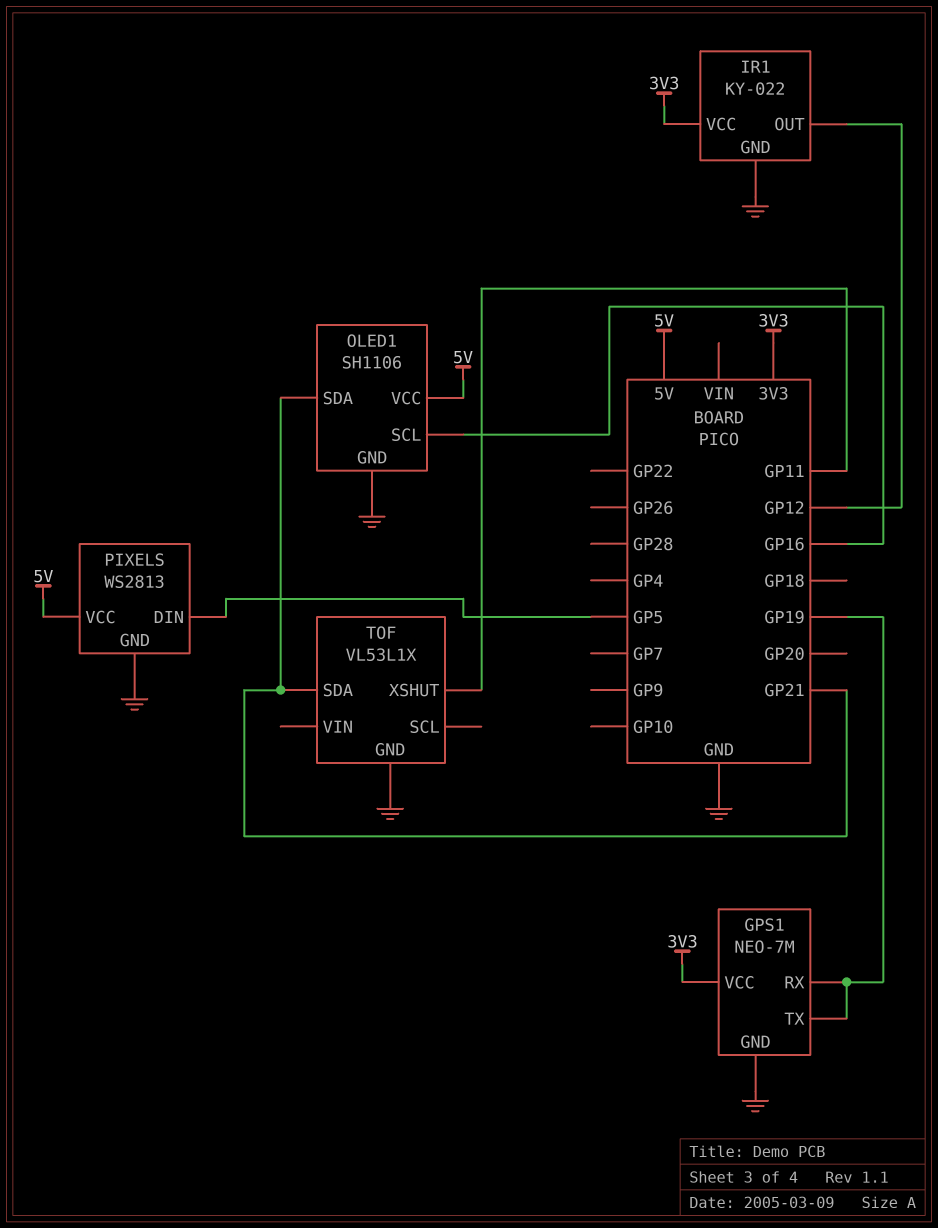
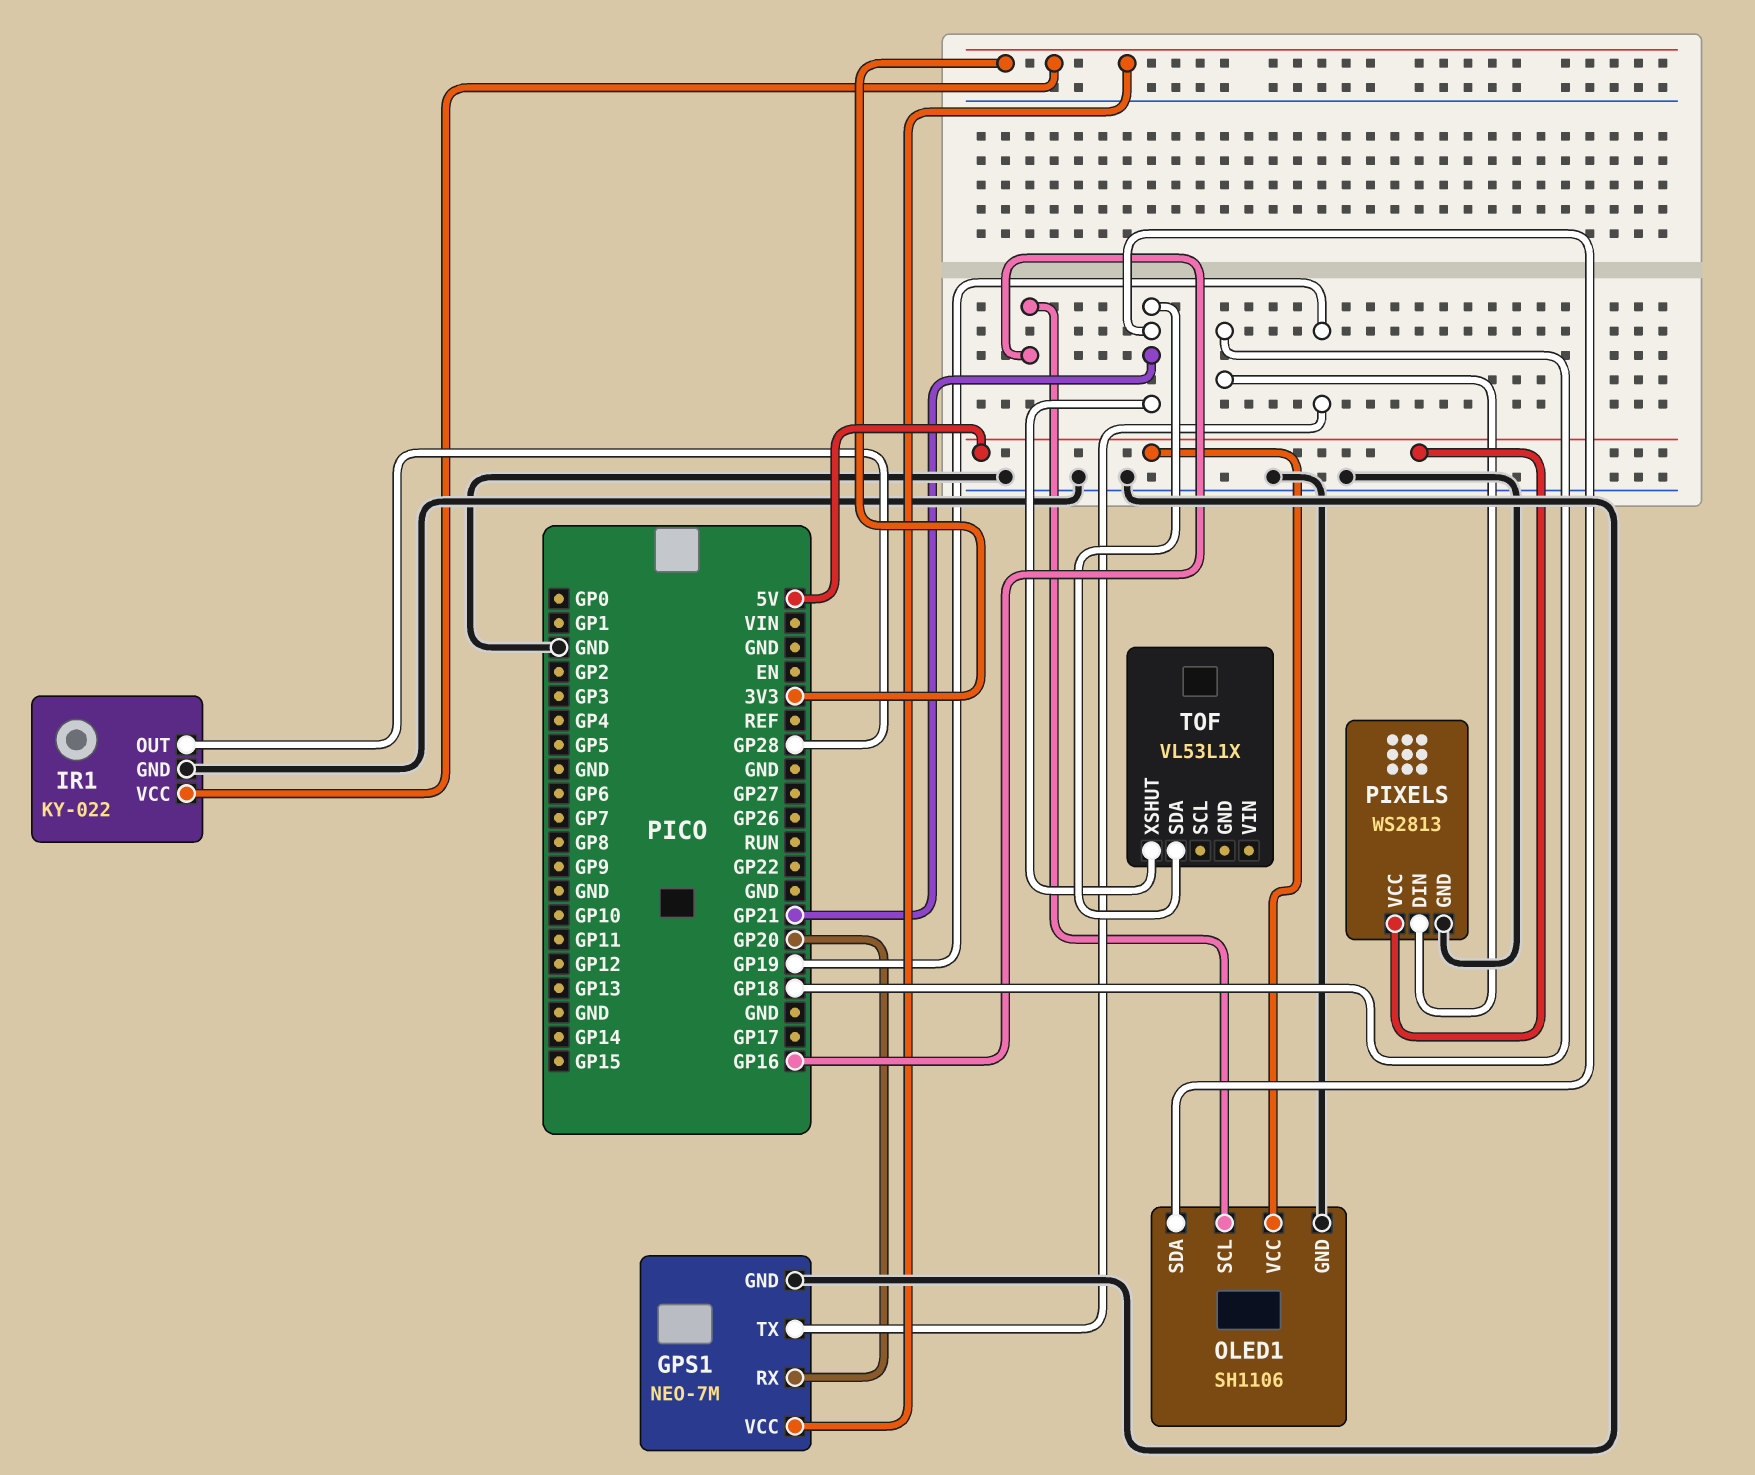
GPS1 pin RX: GP19 -> GP20
IR1 pin OUT: GP12 -> GP28
PIXELS pin DIN: GP5 -> GP18
TOF pin GND: GND -> none
TOF pin XSHUT: GP11 -> GP21

